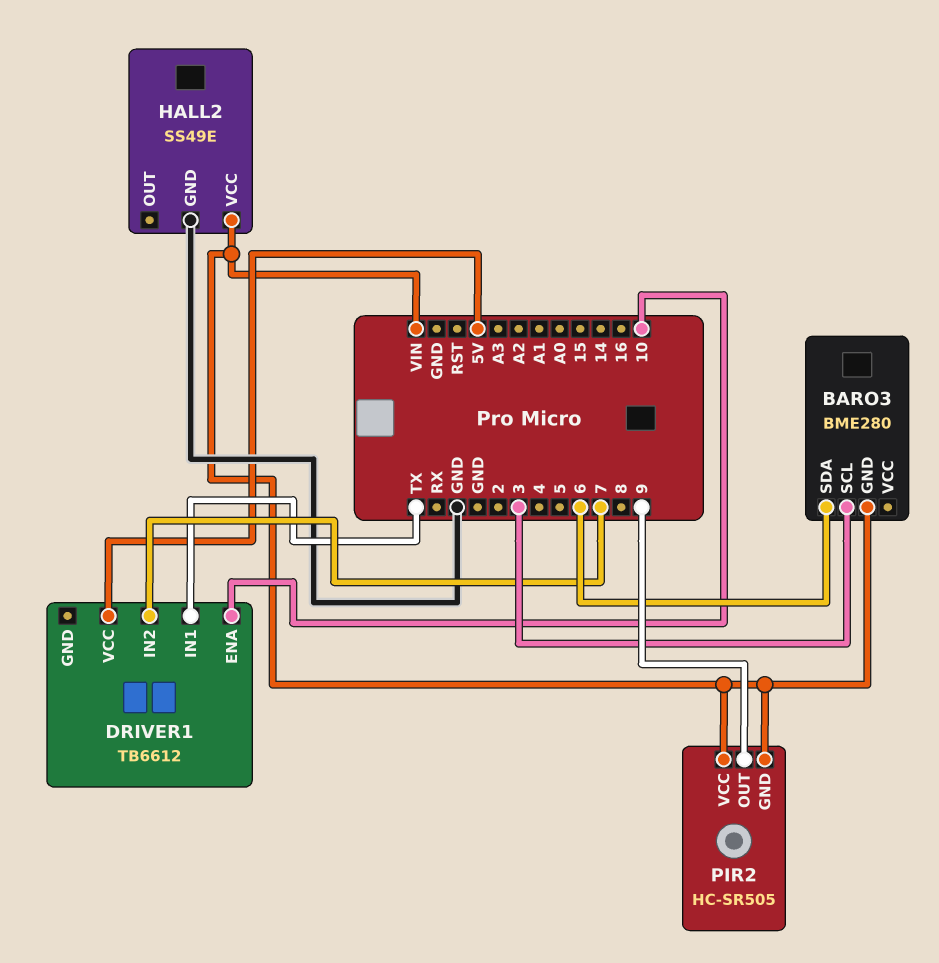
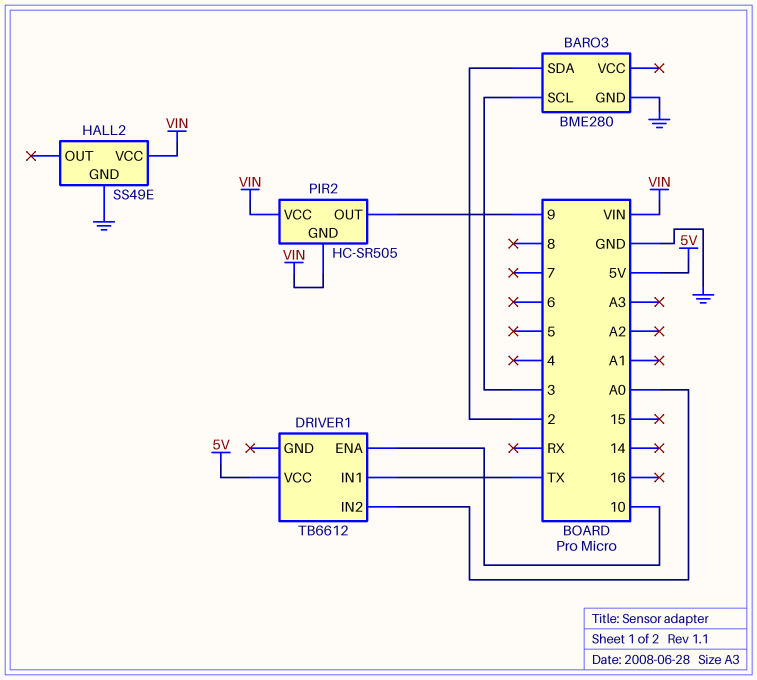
BARO3 pin GND: VIN -> GND
BARO3 pin SDA: 6 -> 2
DRIVER1 pin IN2: 7 -> A0

